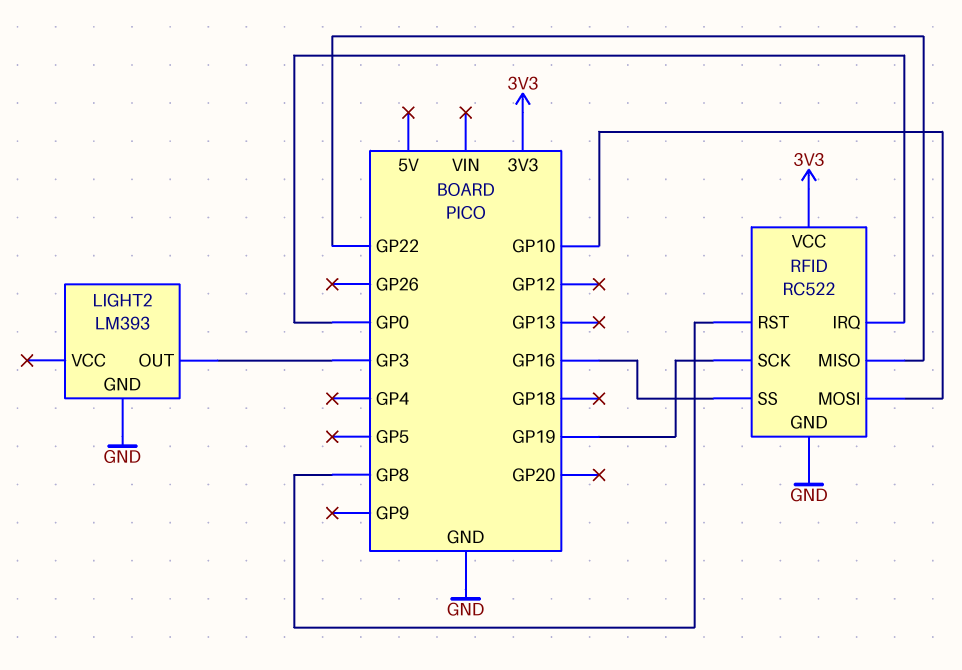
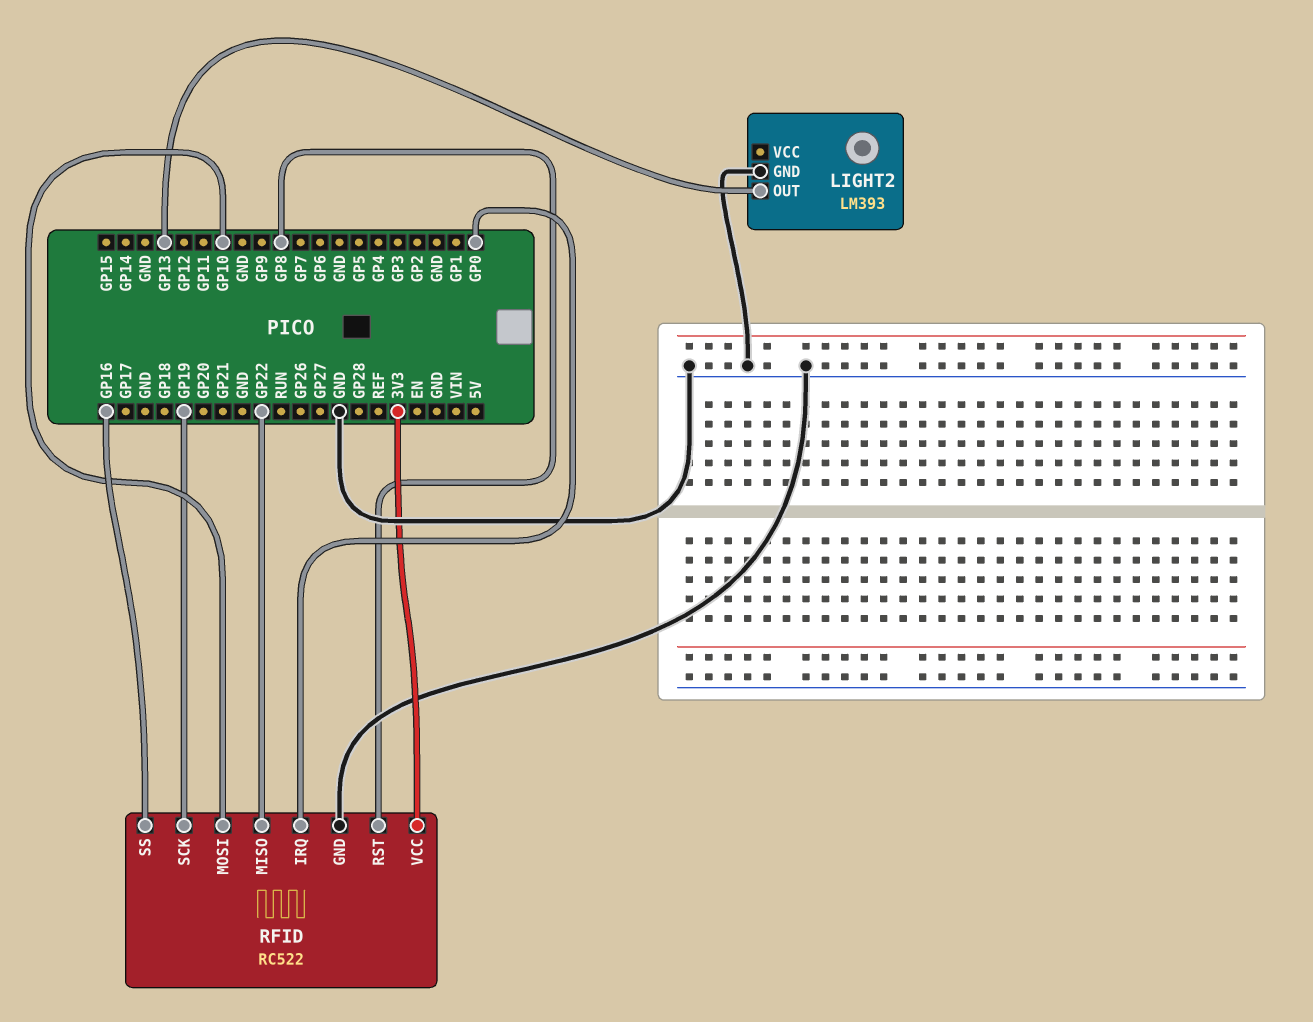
LIGHT2 pin OUT: GP3 -> GP13

